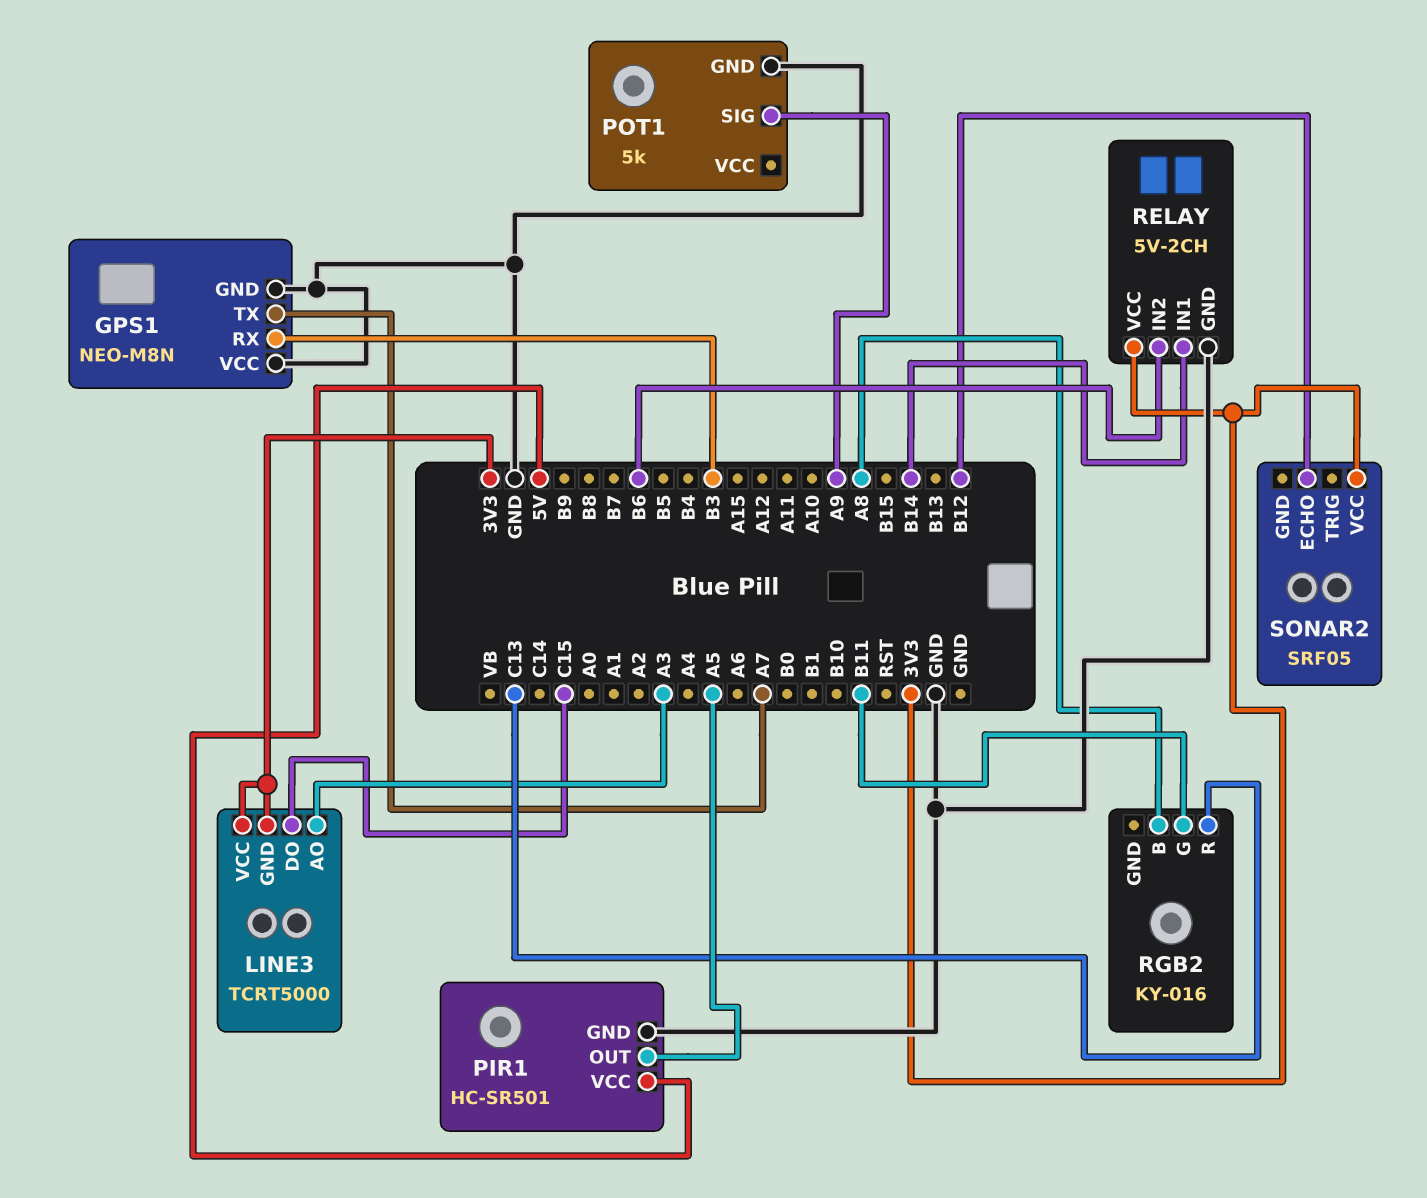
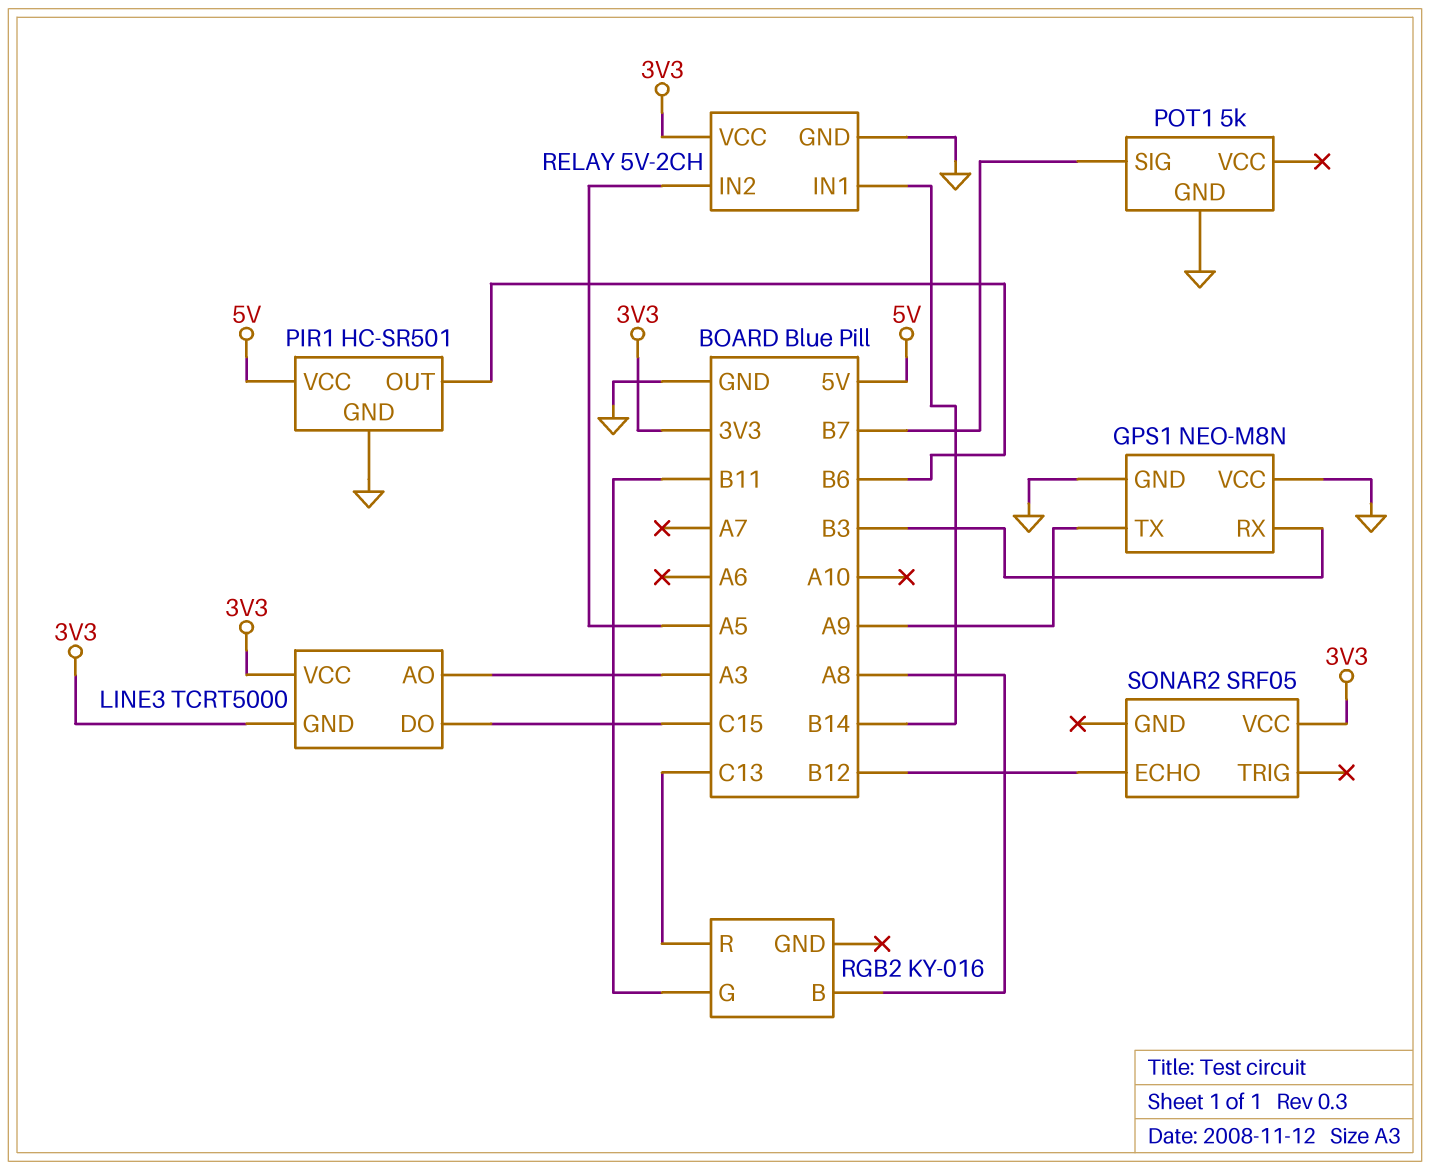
GPS1 pin TX: A7 -> A9
PIR1 pin OUT: A5 -> B6
POT1 pin SIG: A9 -> B7
RELAY pin IN2: B6 -> A5

